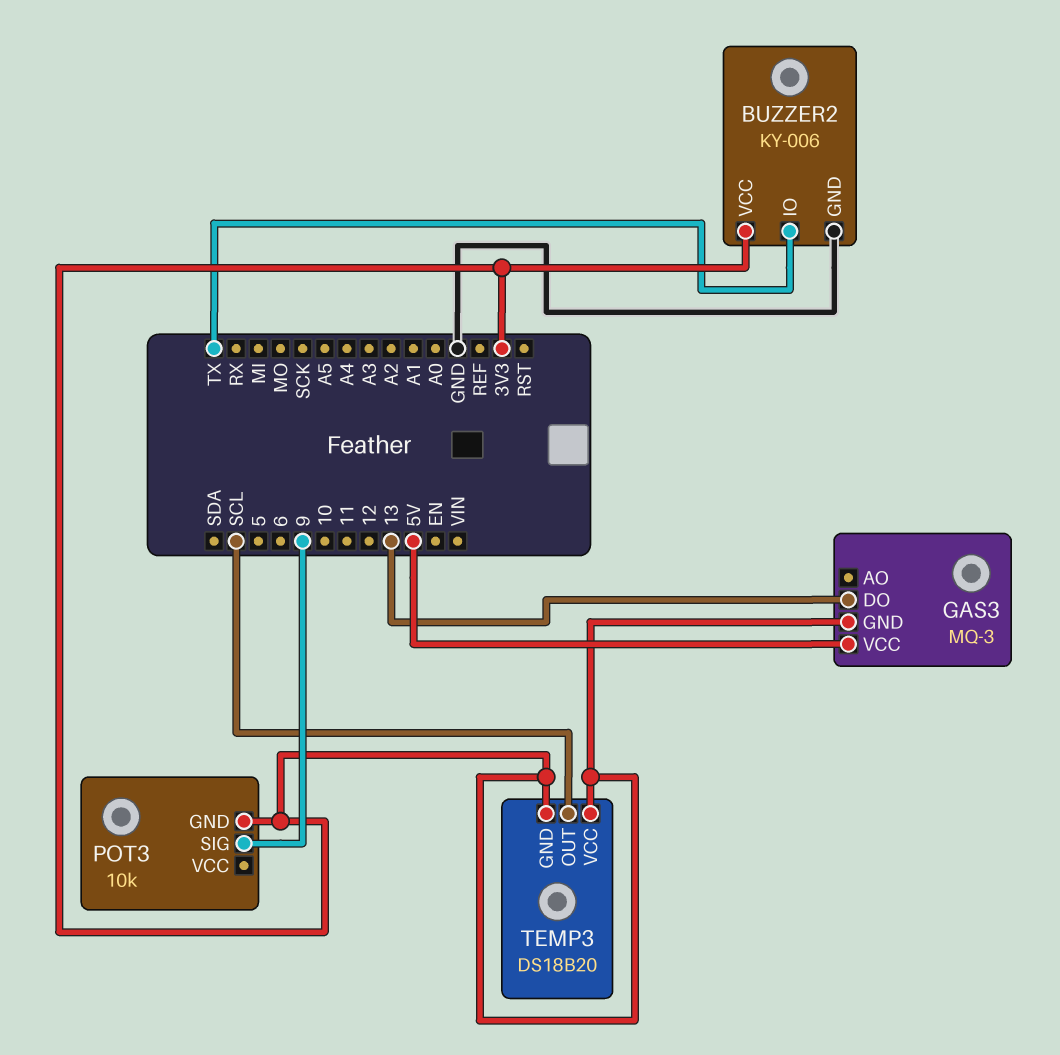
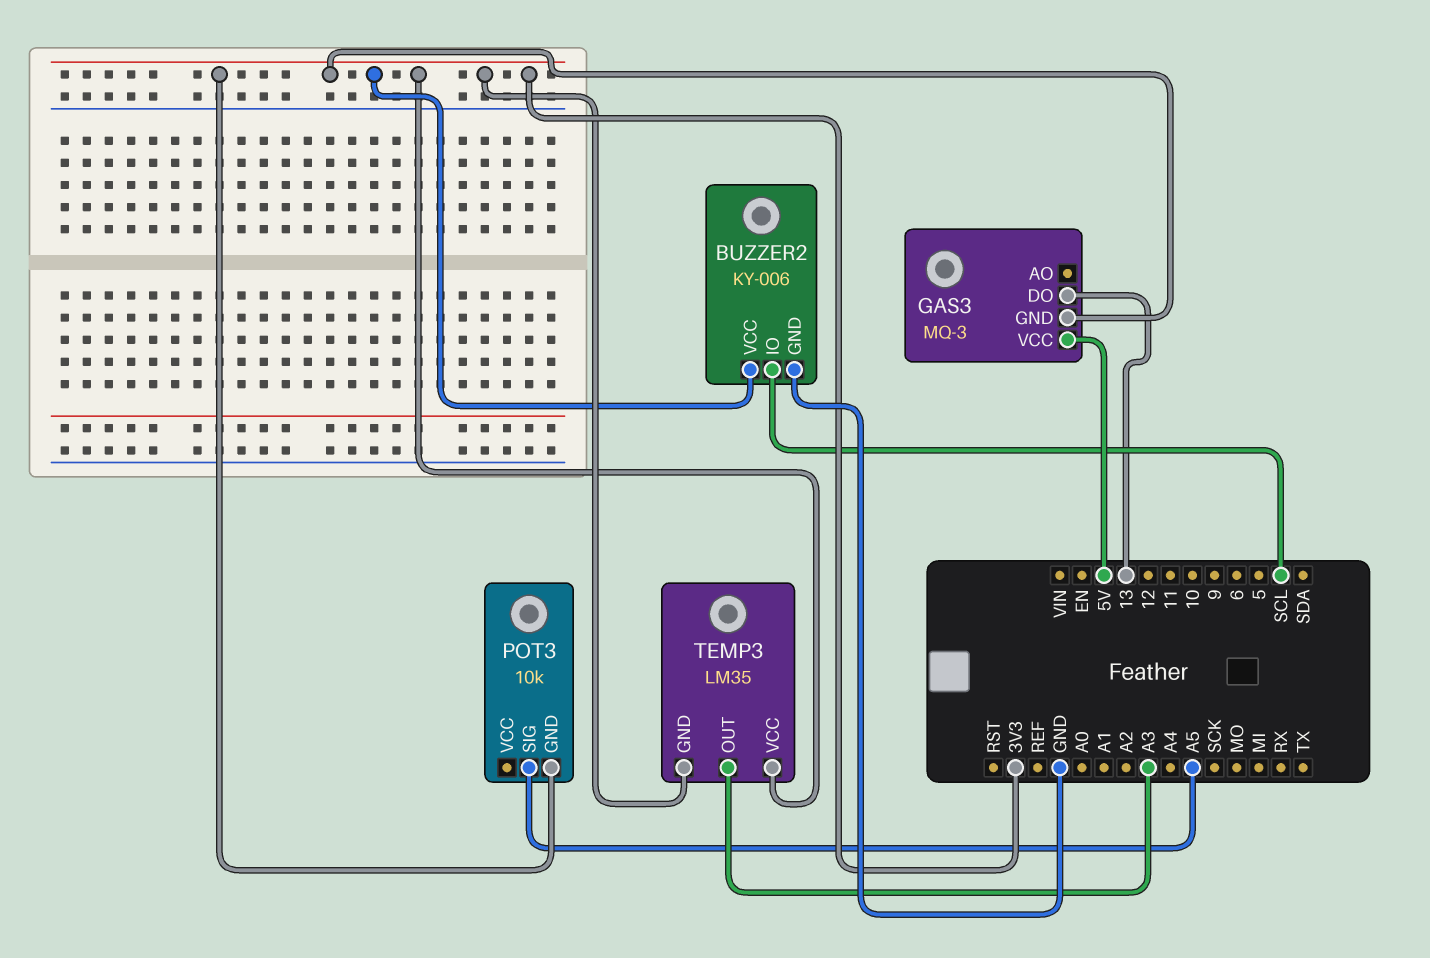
BUZZER2 pin IO: TX -> SCL
POT3 pin SIG: 9 -> A5
TEMP3: DS18B20 -> LM35
TEMP3 pin OUT: SCL -> A3

